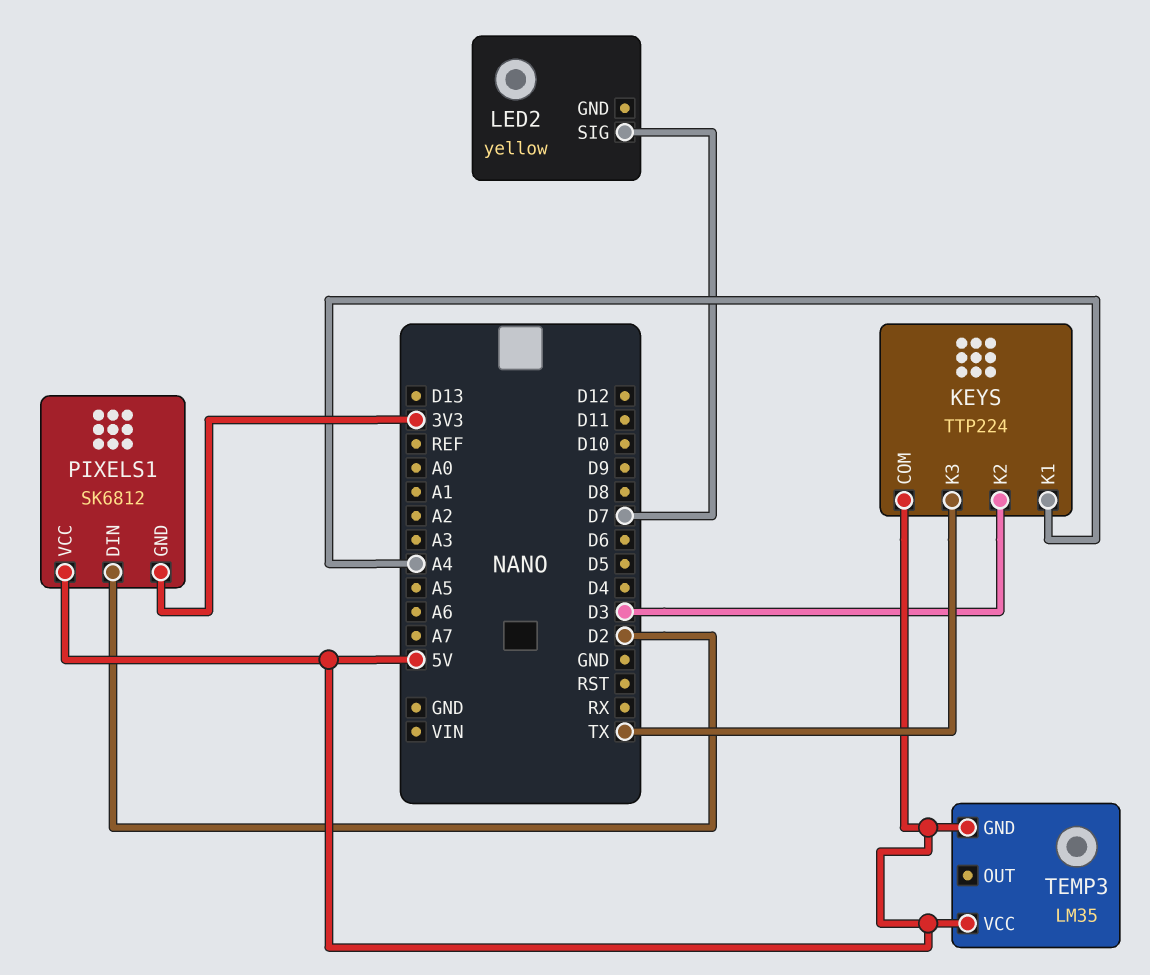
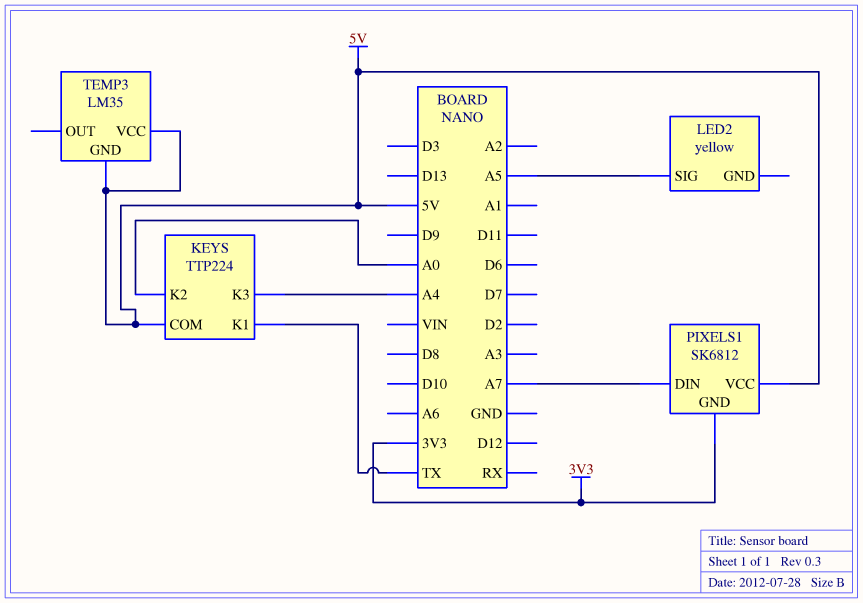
KEYS pin K1: A4 -> TX
KEYS pin K2: D3 -> A0
KEYS pin K3: TX -> A4
LED2 pin SIG: D7 -> A5
PIXELS1 pin DIN: D2 -> A7

